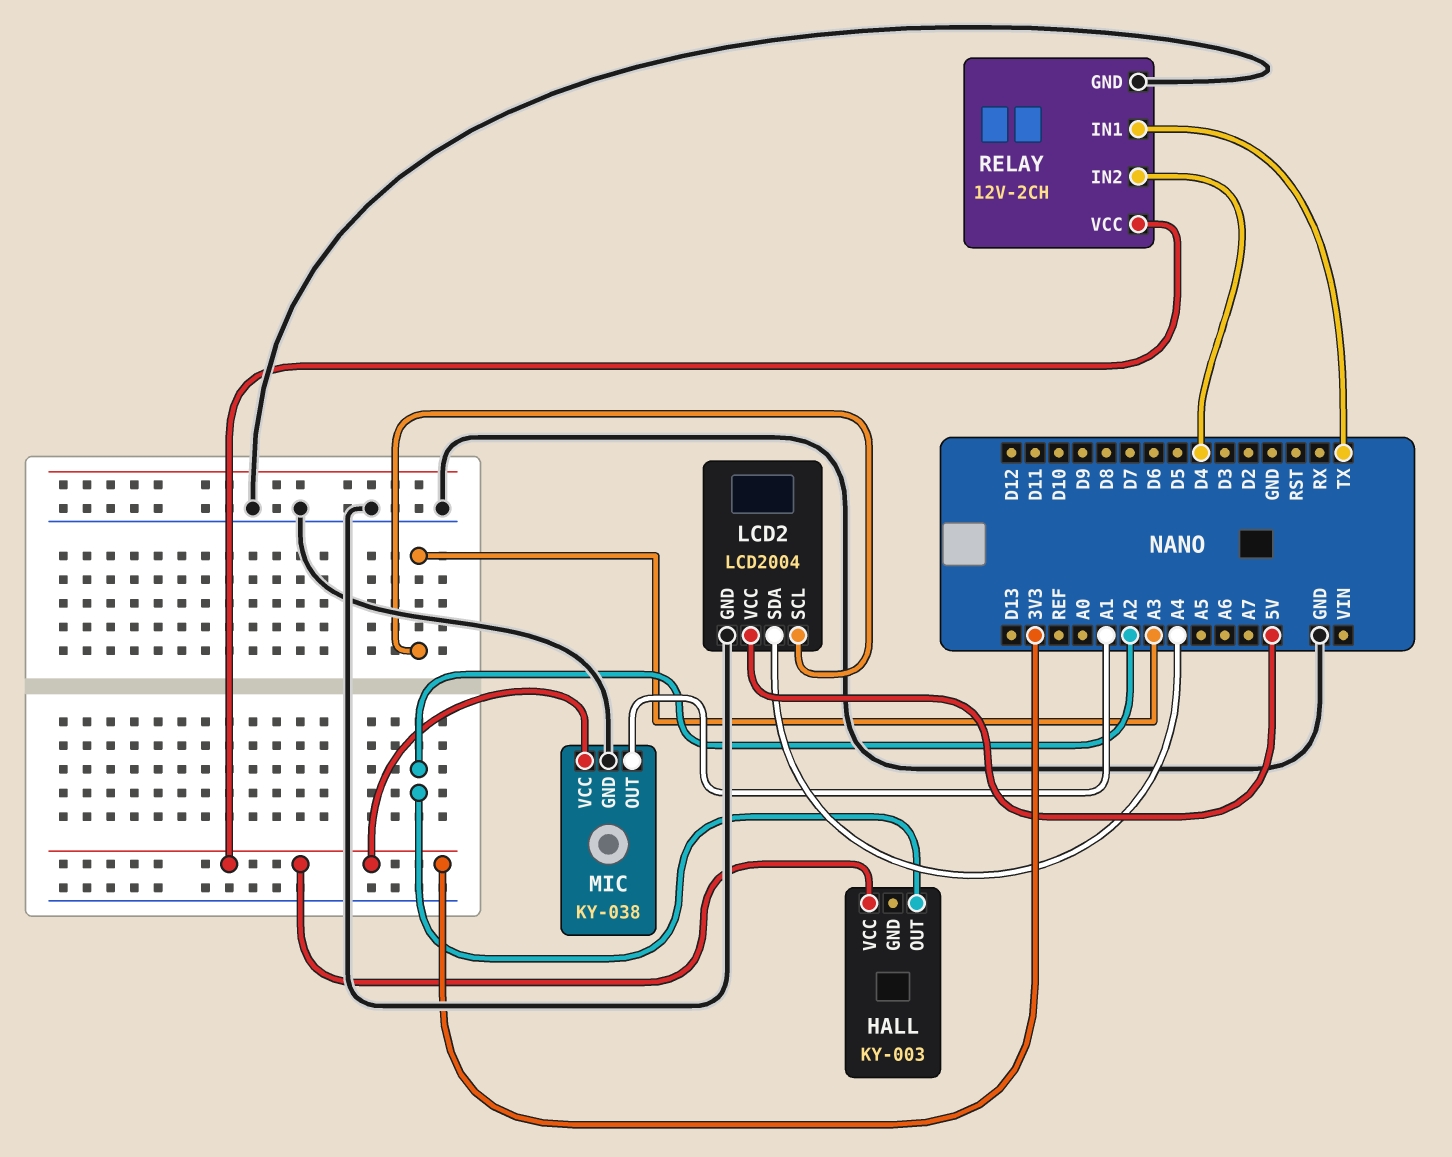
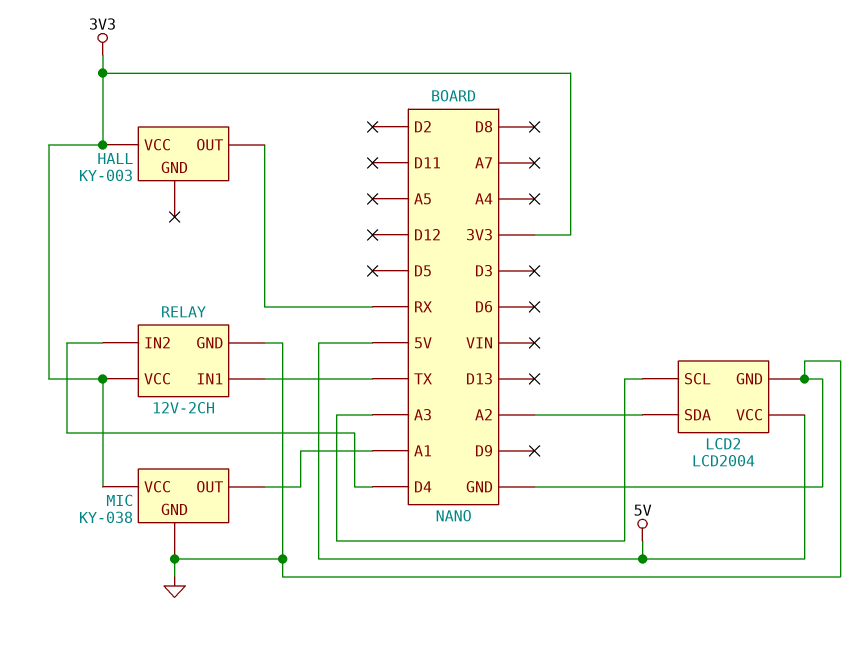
HALL pin OUT: A2 -> RX
LCD2 pin SDA: A4 -> A2

